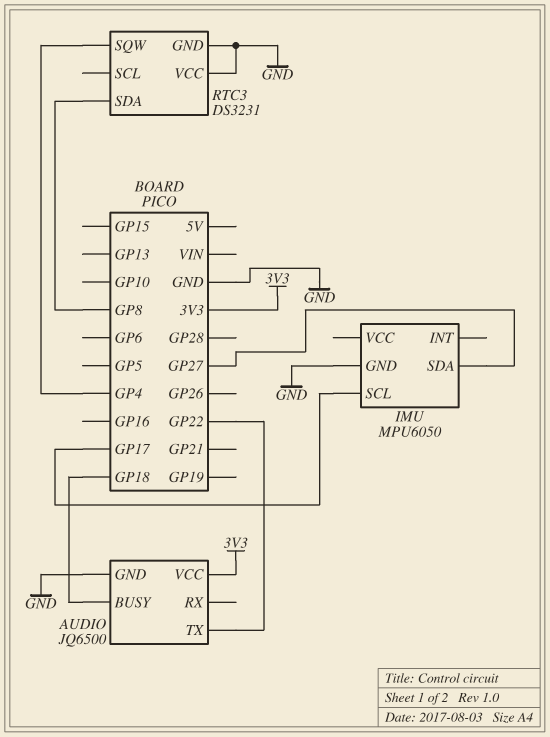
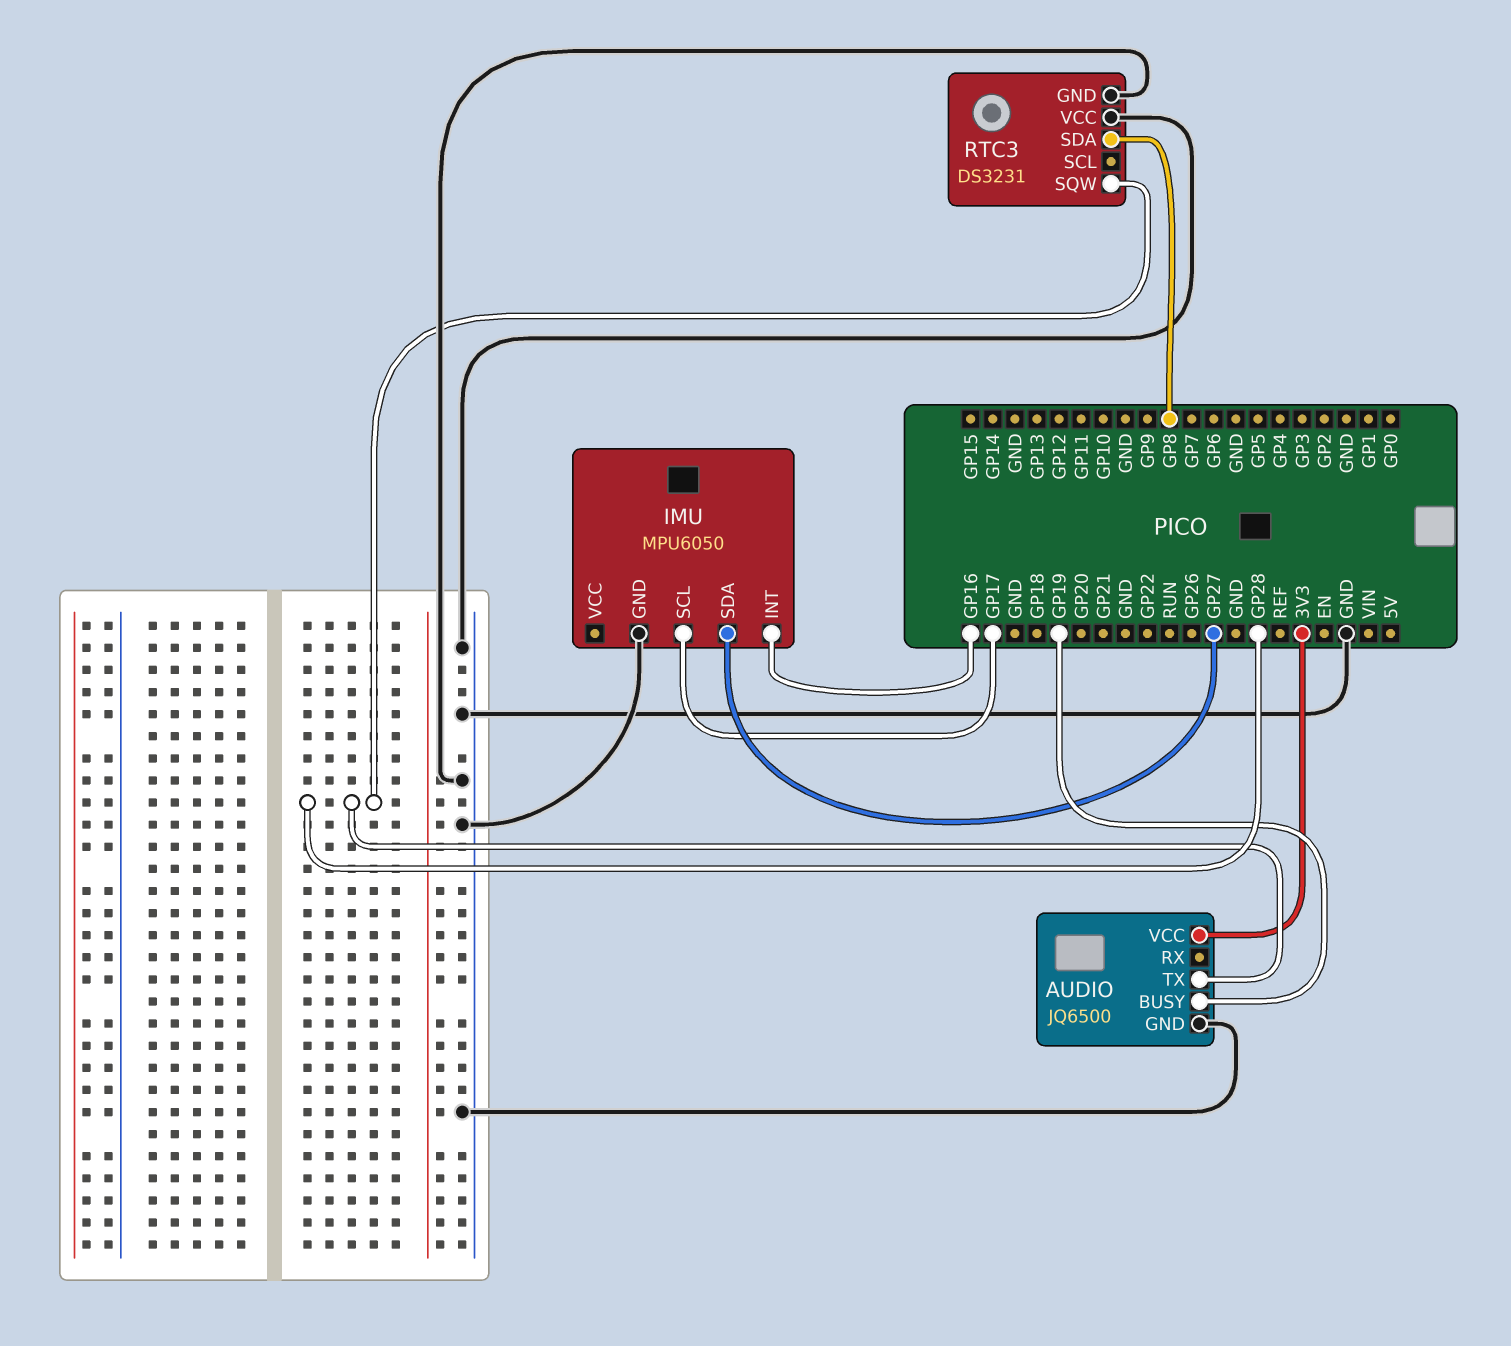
AUDIO pin BUSY: GP18 -> GP19
AUDIO pin TX: GP22 -> GP28
IMU pin INT: none -> GP16
RTC3 pin SQW: GP4 -> GP28

